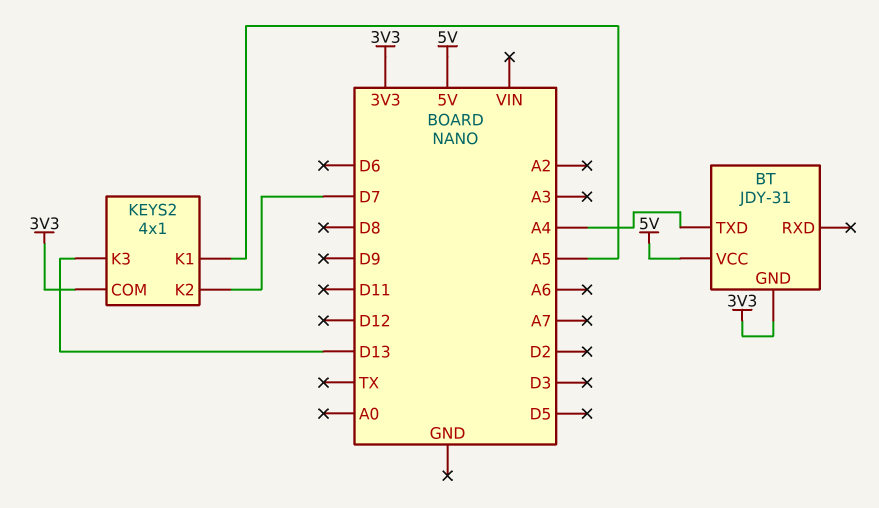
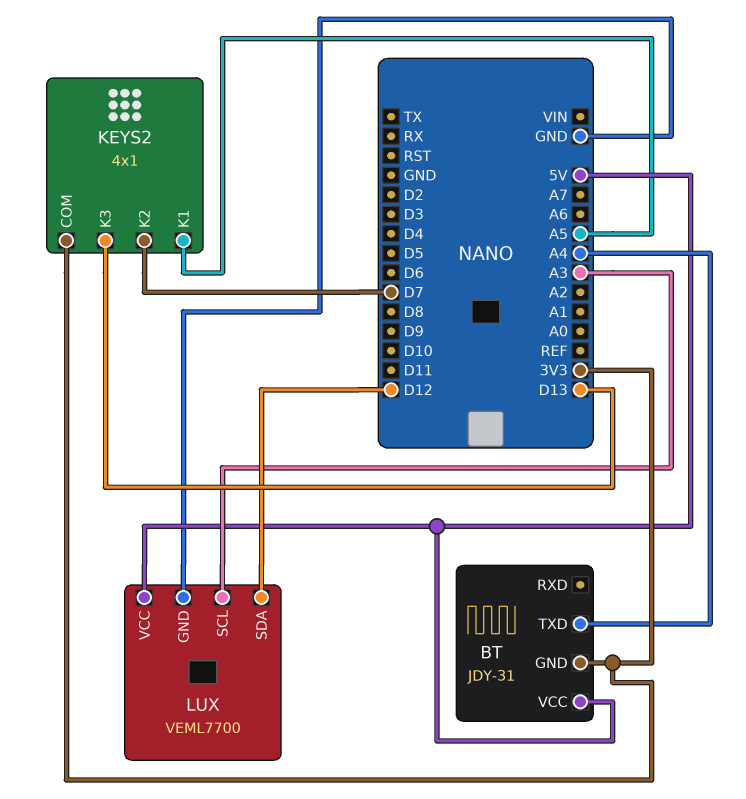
LUX: none -> VEML7700
LUX pin GND: none -> GND
LUX pin SCL: none -> A3
LUX pin SDA: none -> D12
LUX pin VCC: none -> 5V

